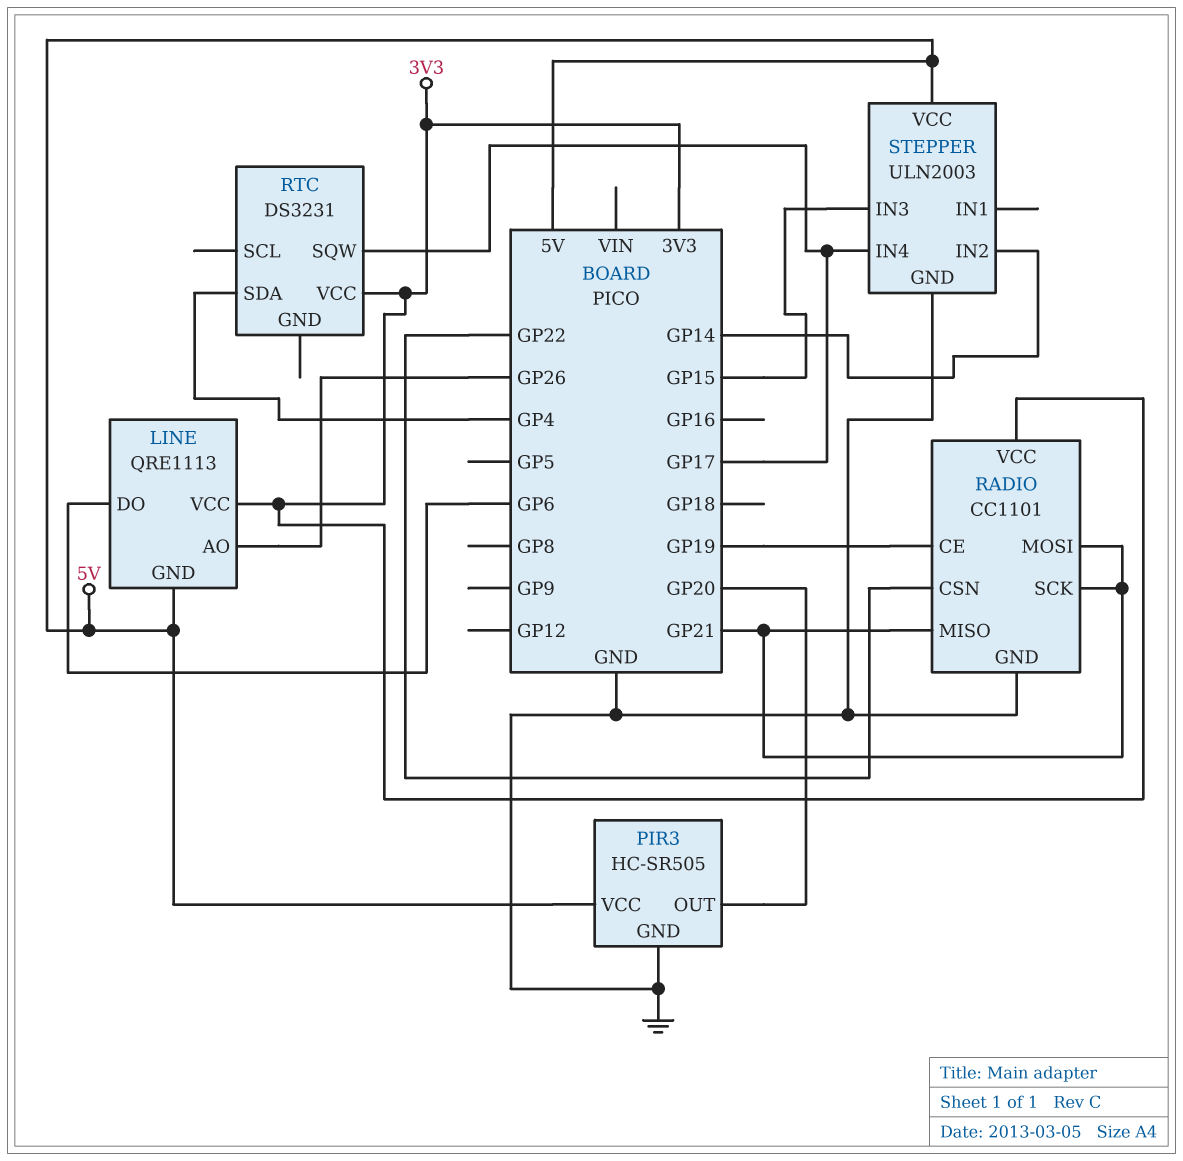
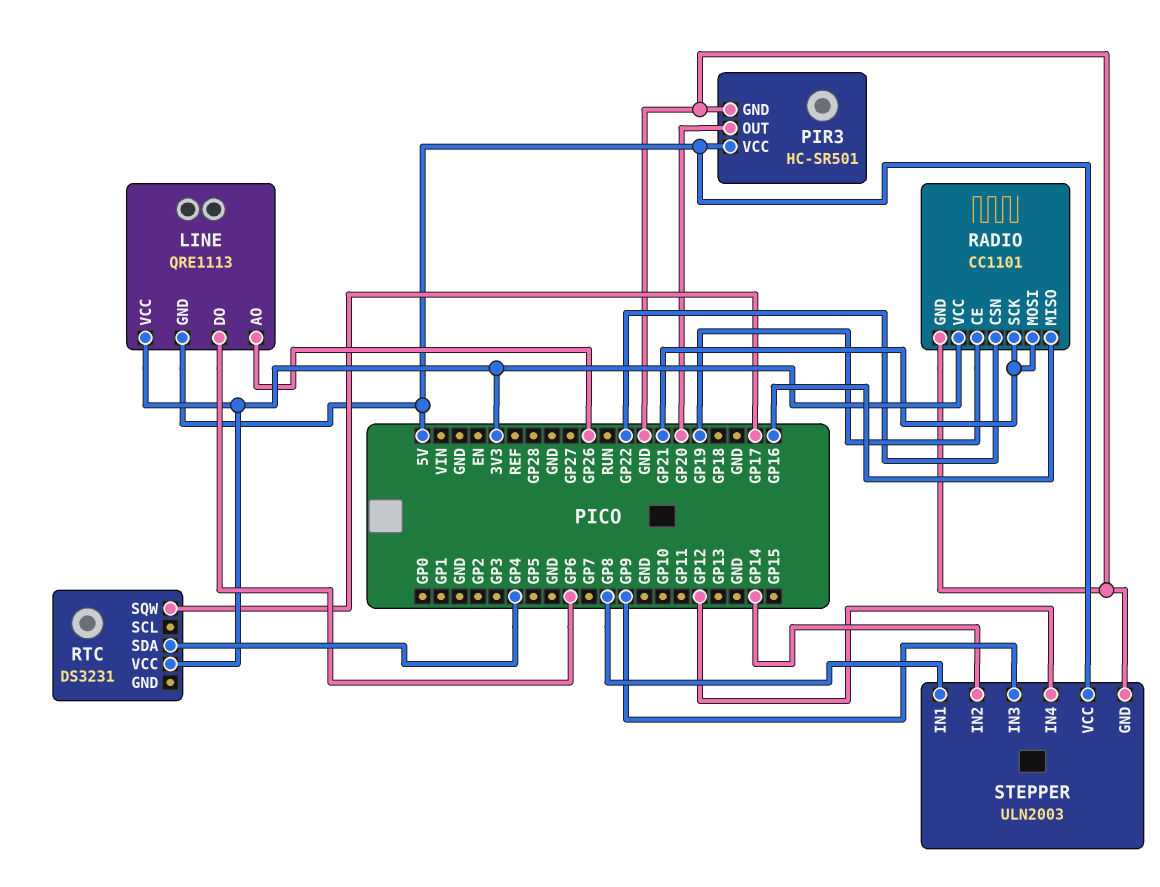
PIR3: HC-SR505 -> HC-SR501
RADIO pin MISO: GP21 -> GP16
STEPPER pin IN1: none -> GP8
STEPPER pin IN3: GP15 -> GP9
STEPPER pin IN4: GP17 -> GP12

